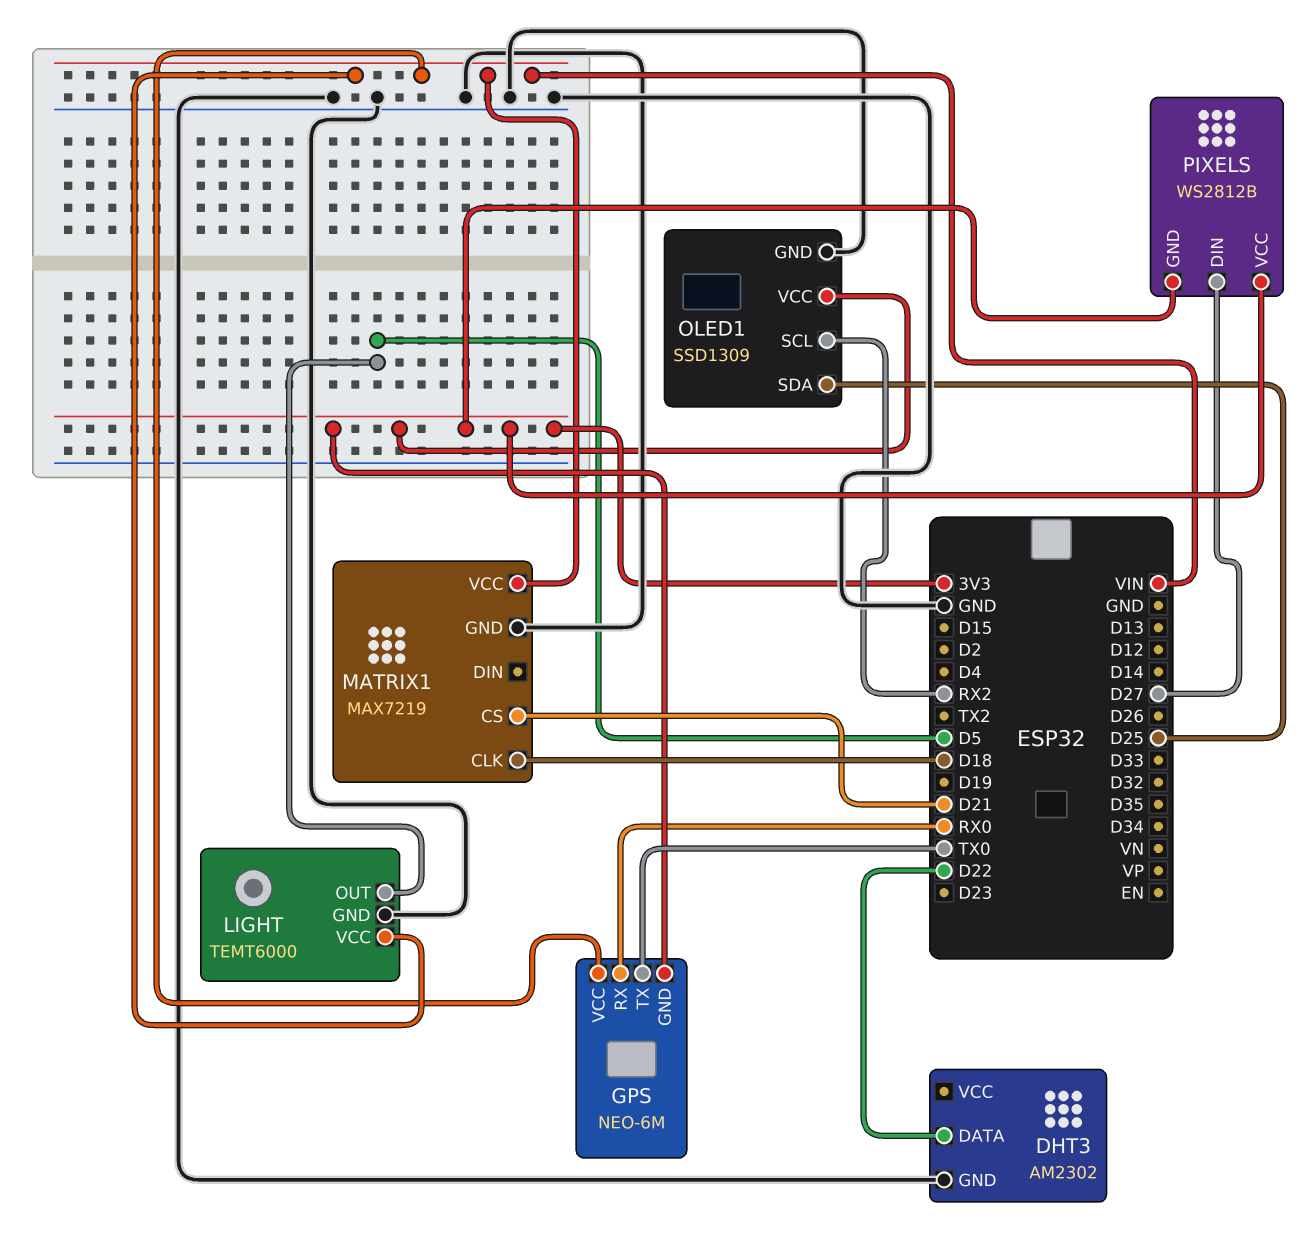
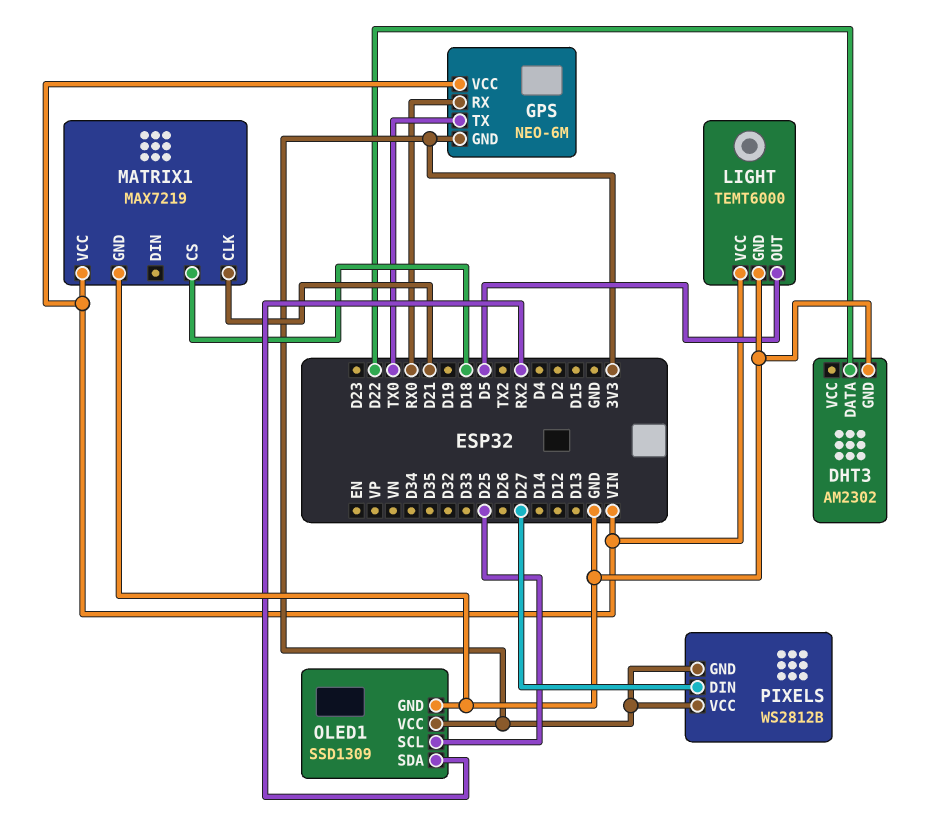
MATRIX1 pin CLK: D18 -> D21
MATRIX1 pin CS: D21 -> D18
OLED1 pin SCL: RX2 -> D25
OLED1 pin SDA: D25 -> RX2

